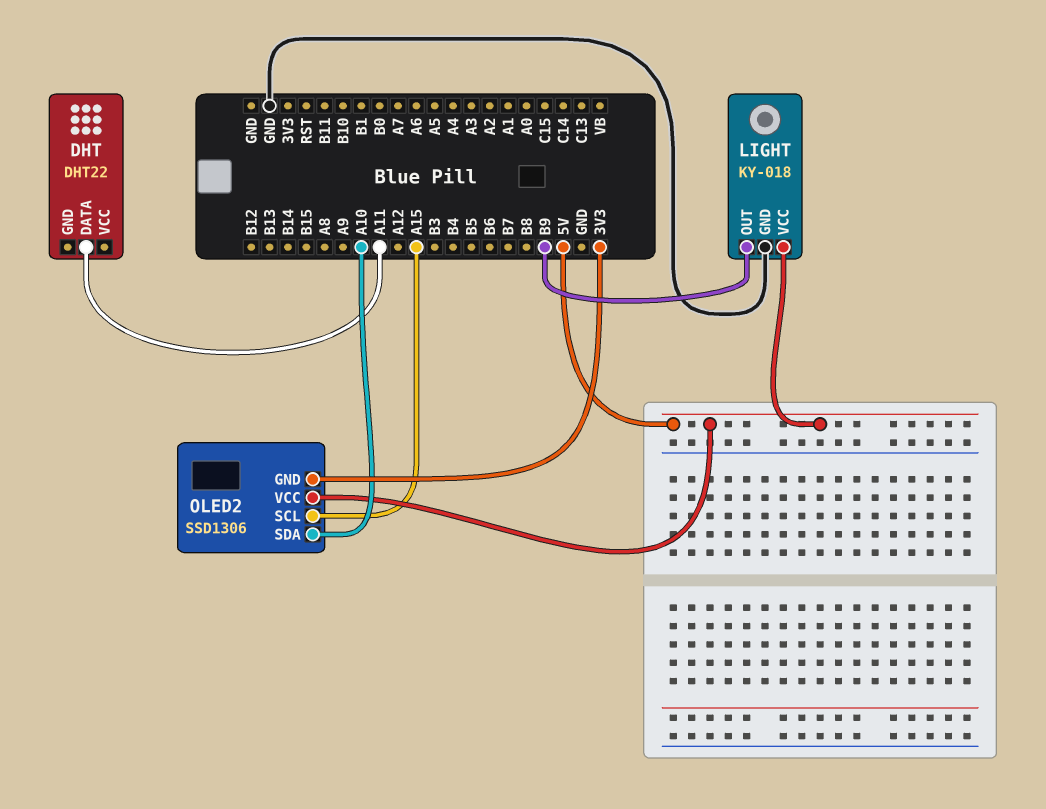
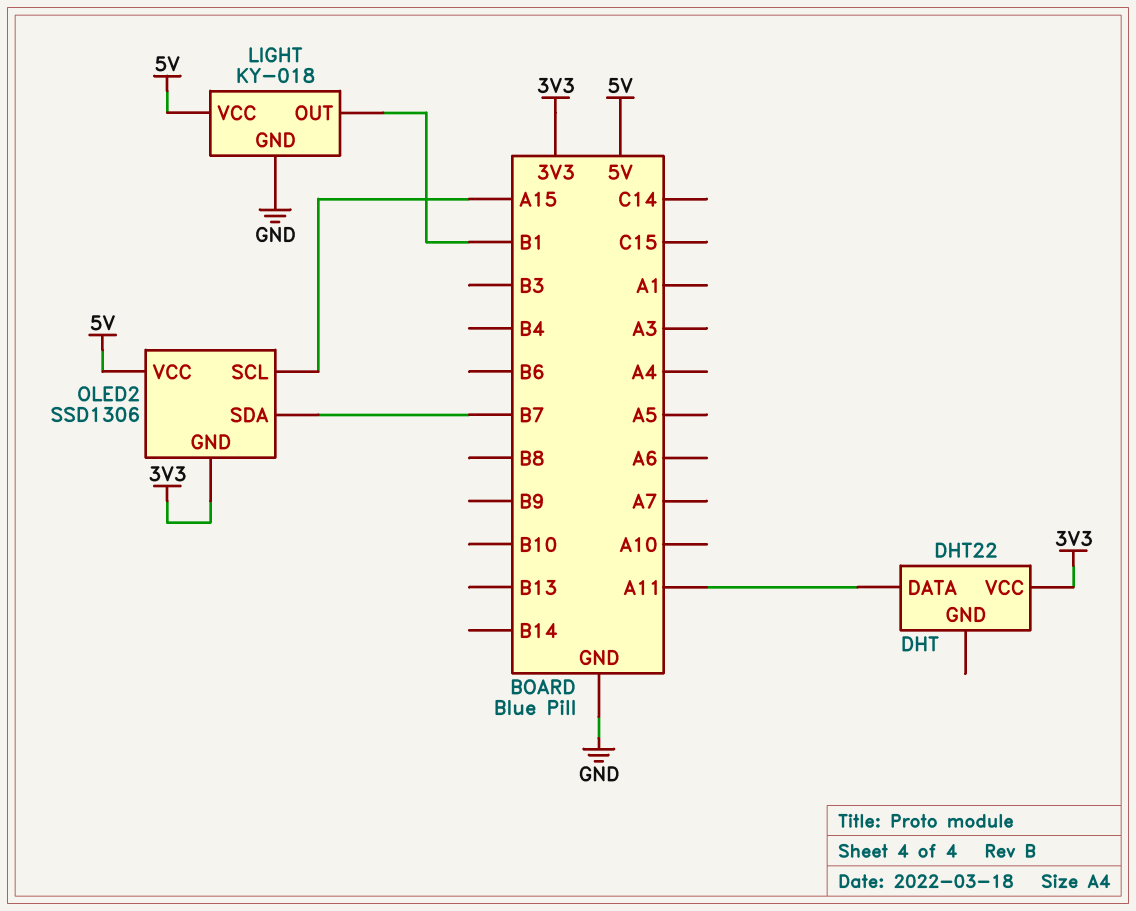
DHT pin VCC: none -> 3V3
LIGHT pin OUT: B9 -> B1
OLED2 pin SDA: A10 -> B7

